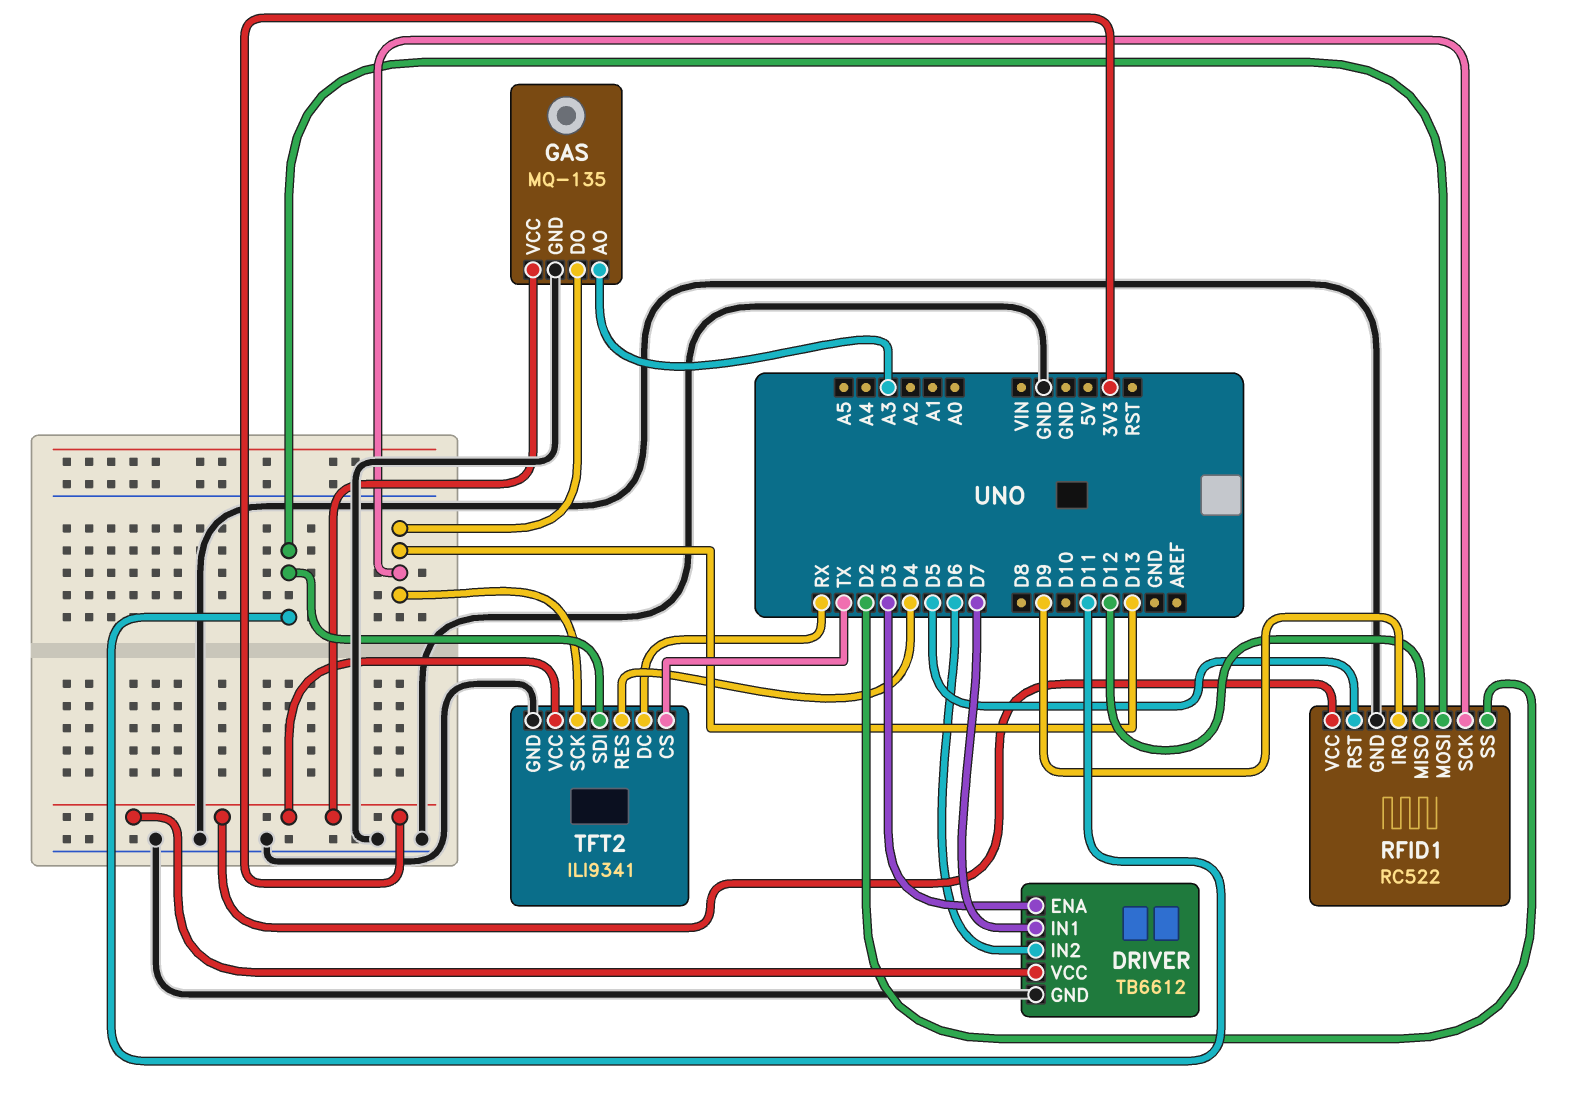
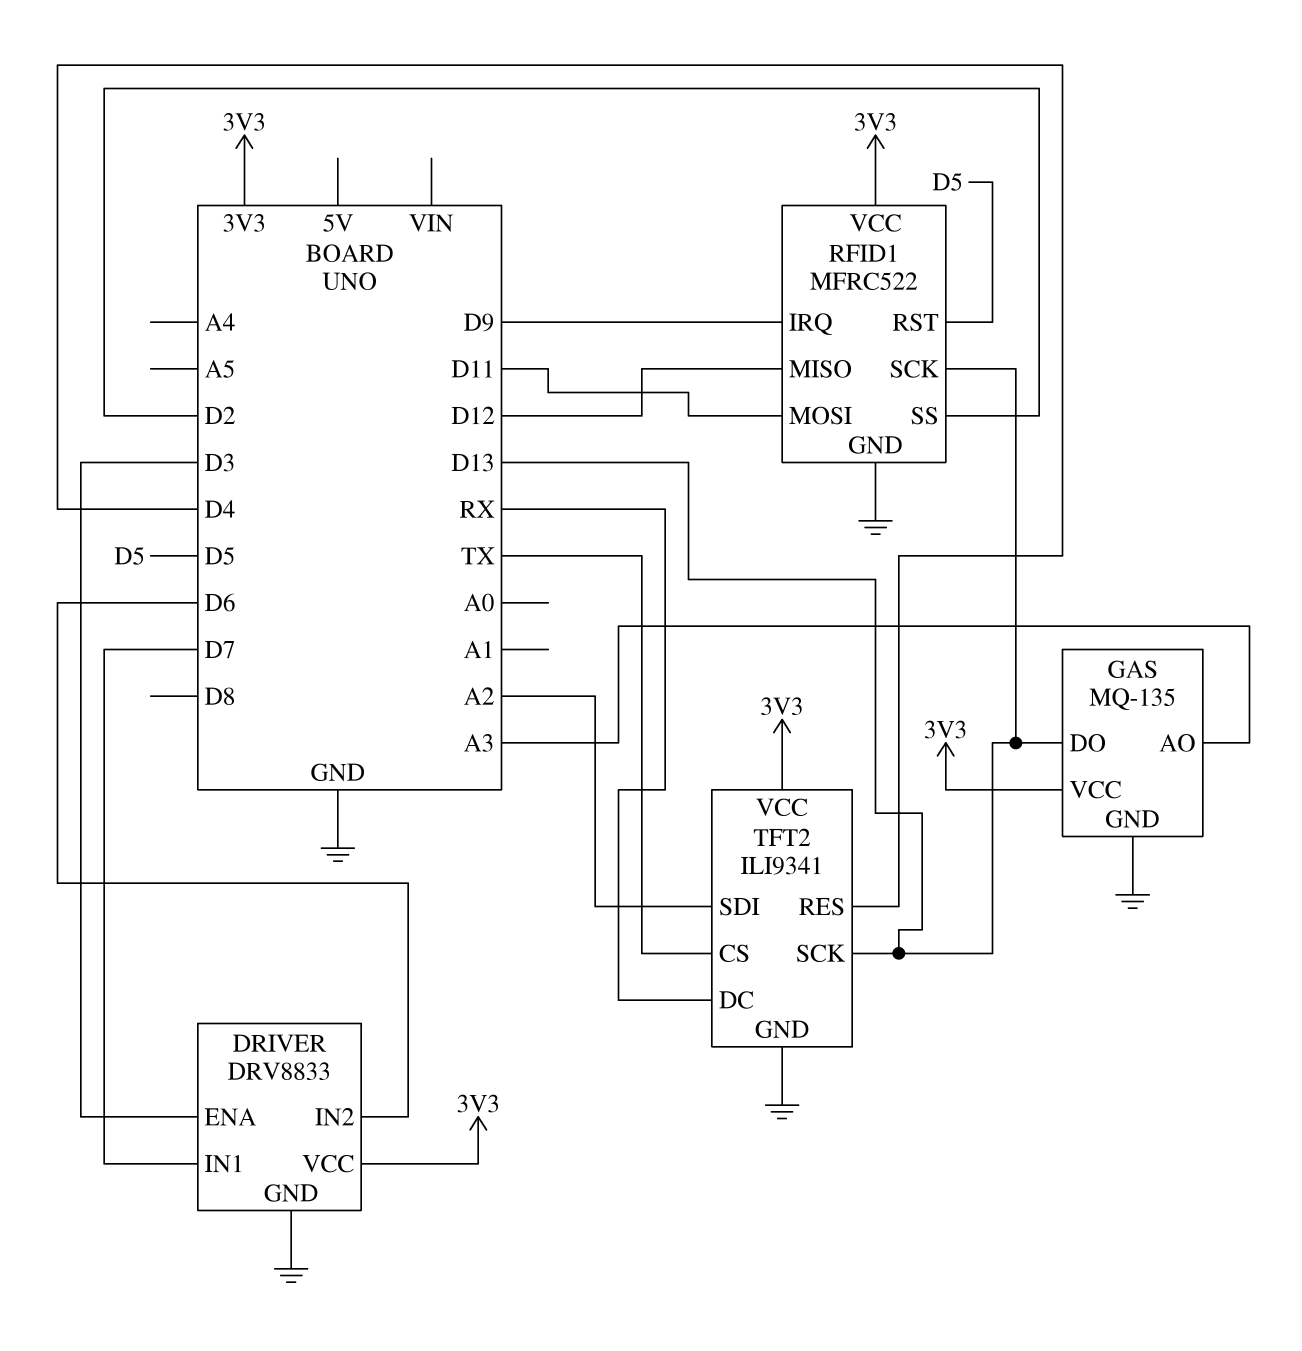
DRIVER: TB6612 -> DRV8833
RFID1: RC522 -> MFRC522
TFT2 pin SDI: D11 -> A2

